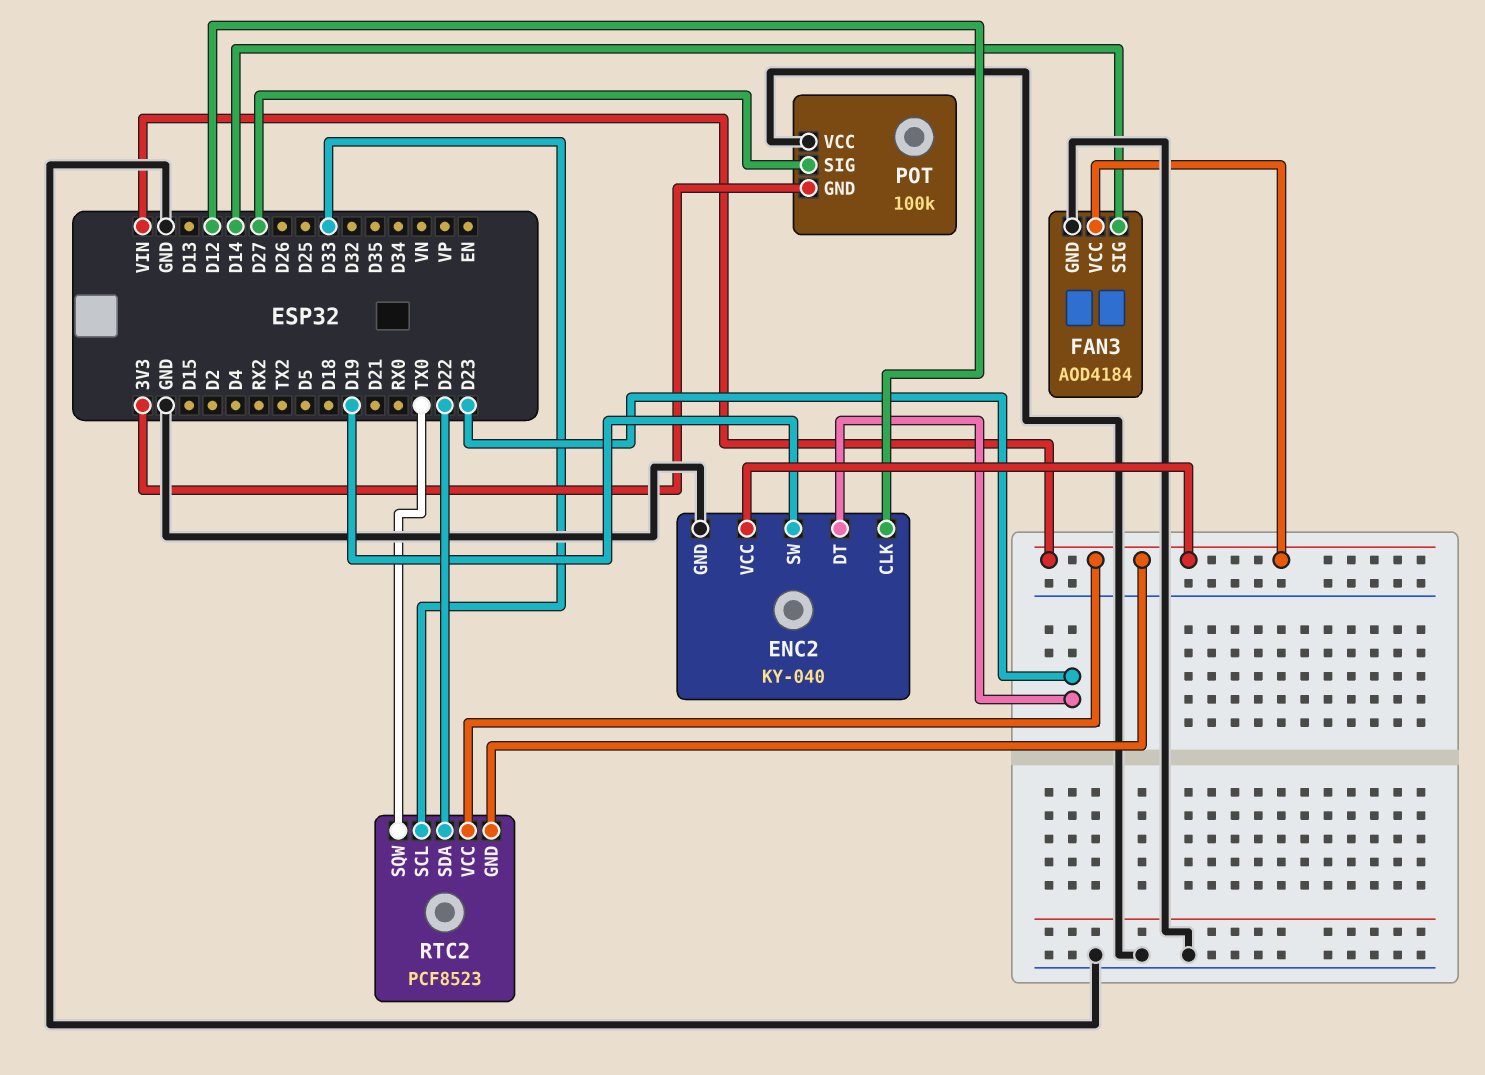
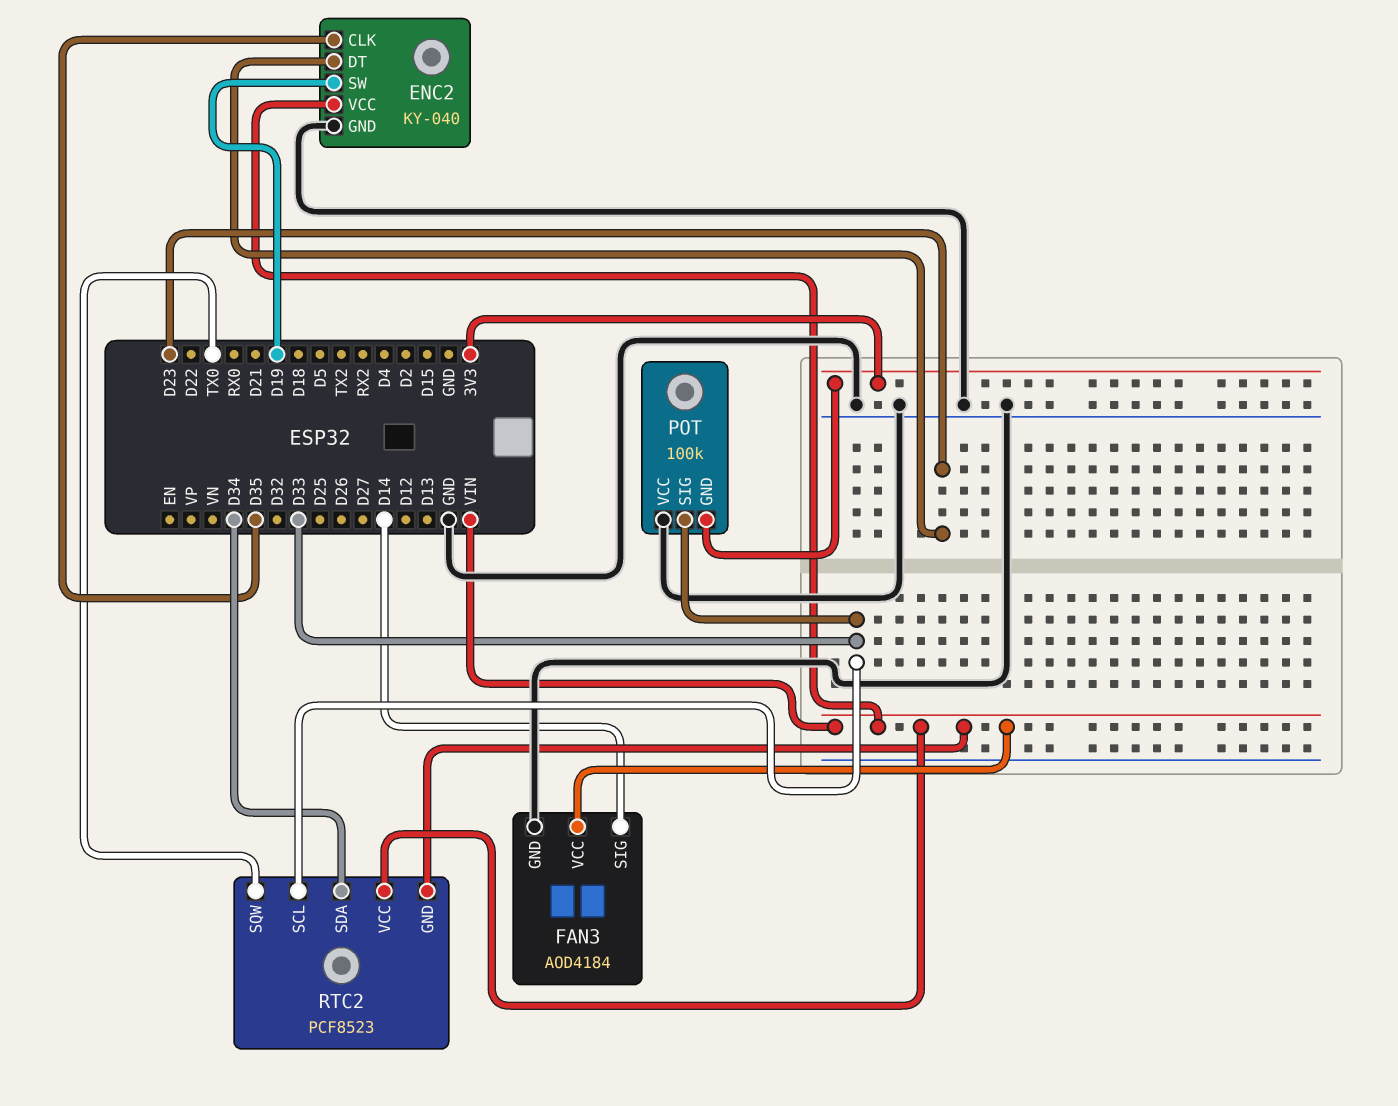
ENC2 pin CLK: D12 -> D35
POT pin SIG: D27 -> D33
RTC2 pin SDA: D22 -> D34

